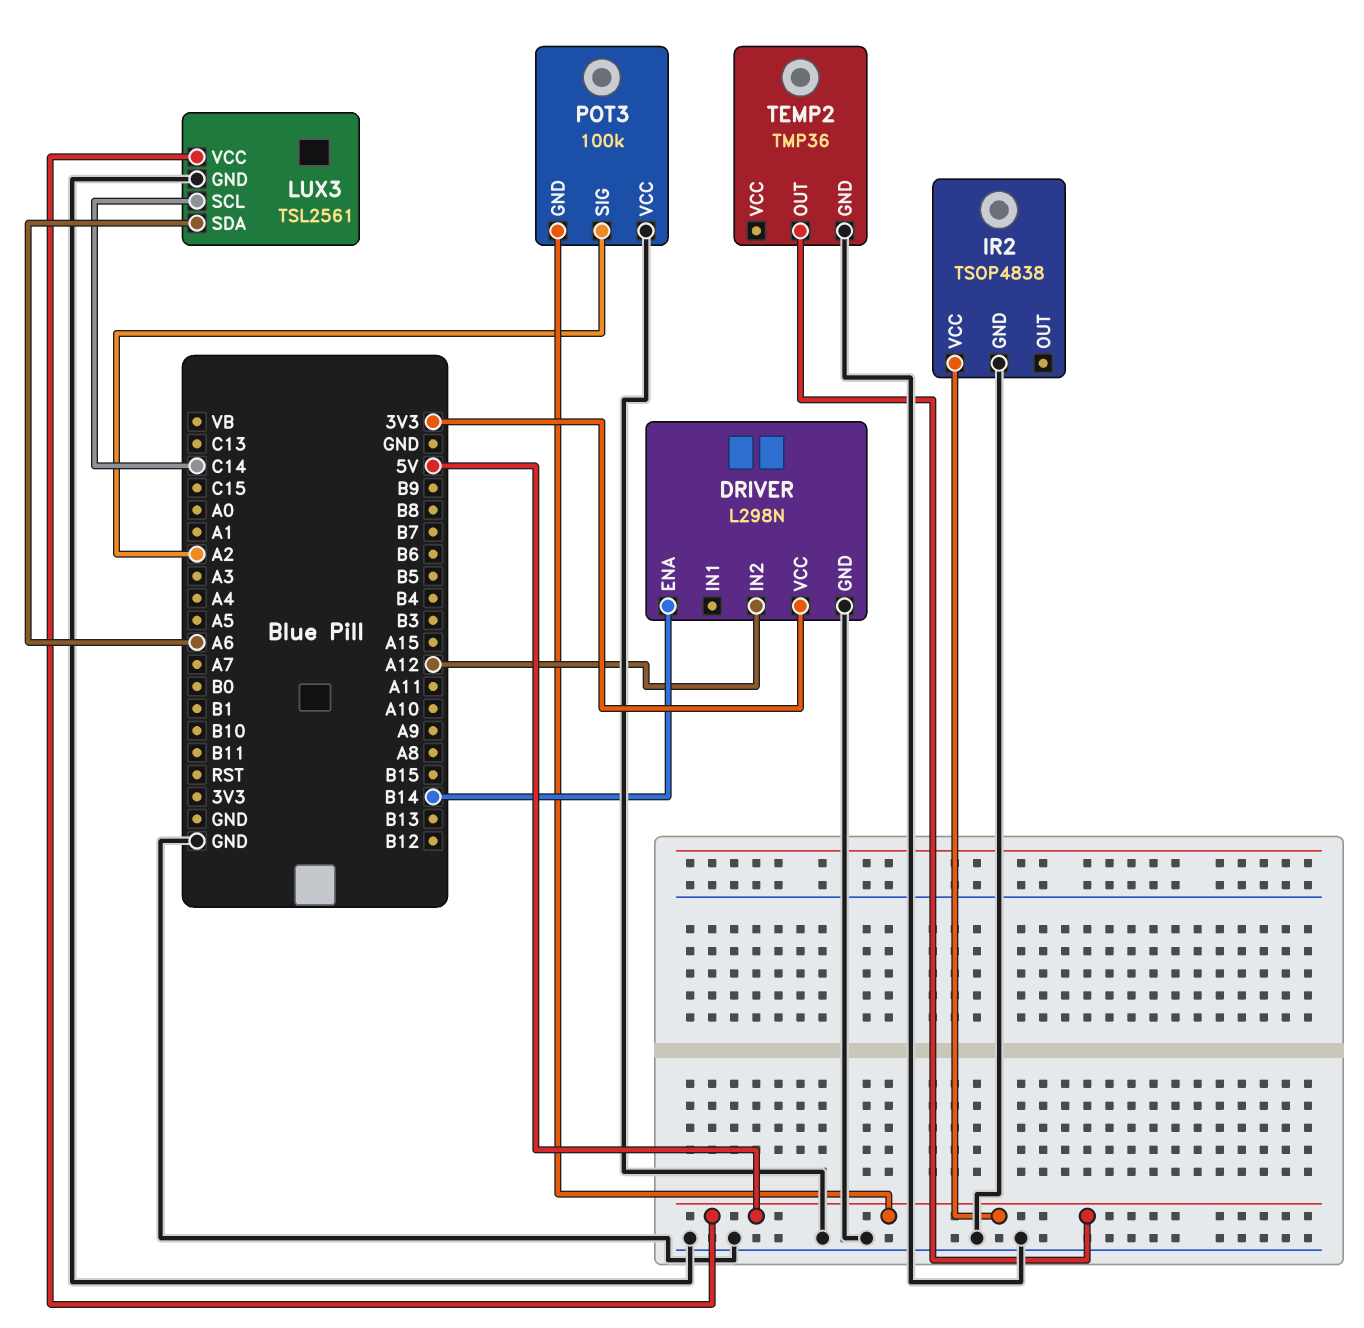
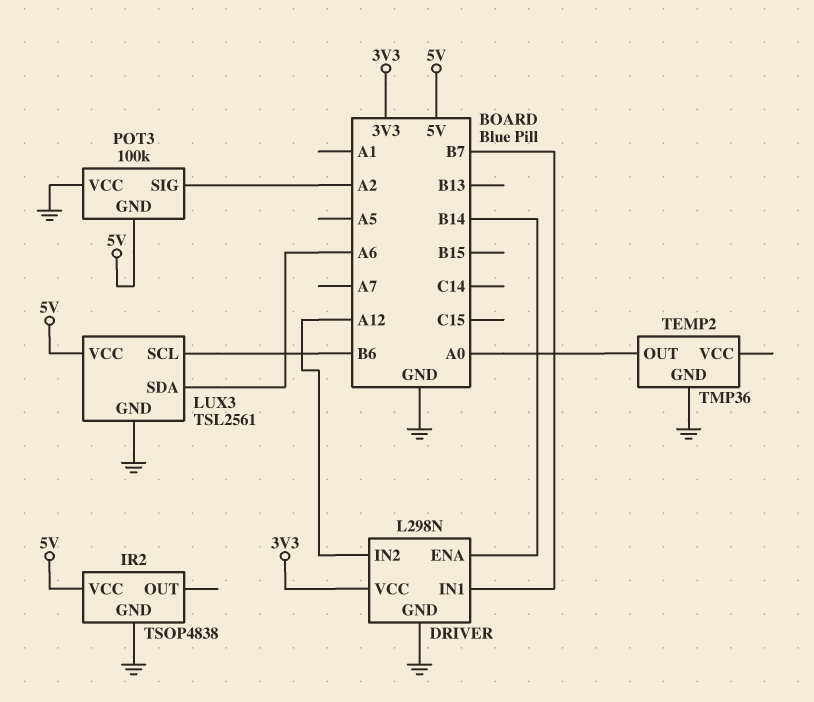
DRIVER pin IN1: none -> B7
LUX3 pin SCL: C14 -> B6
TEMP2 pin OUT: 5V -> A0

